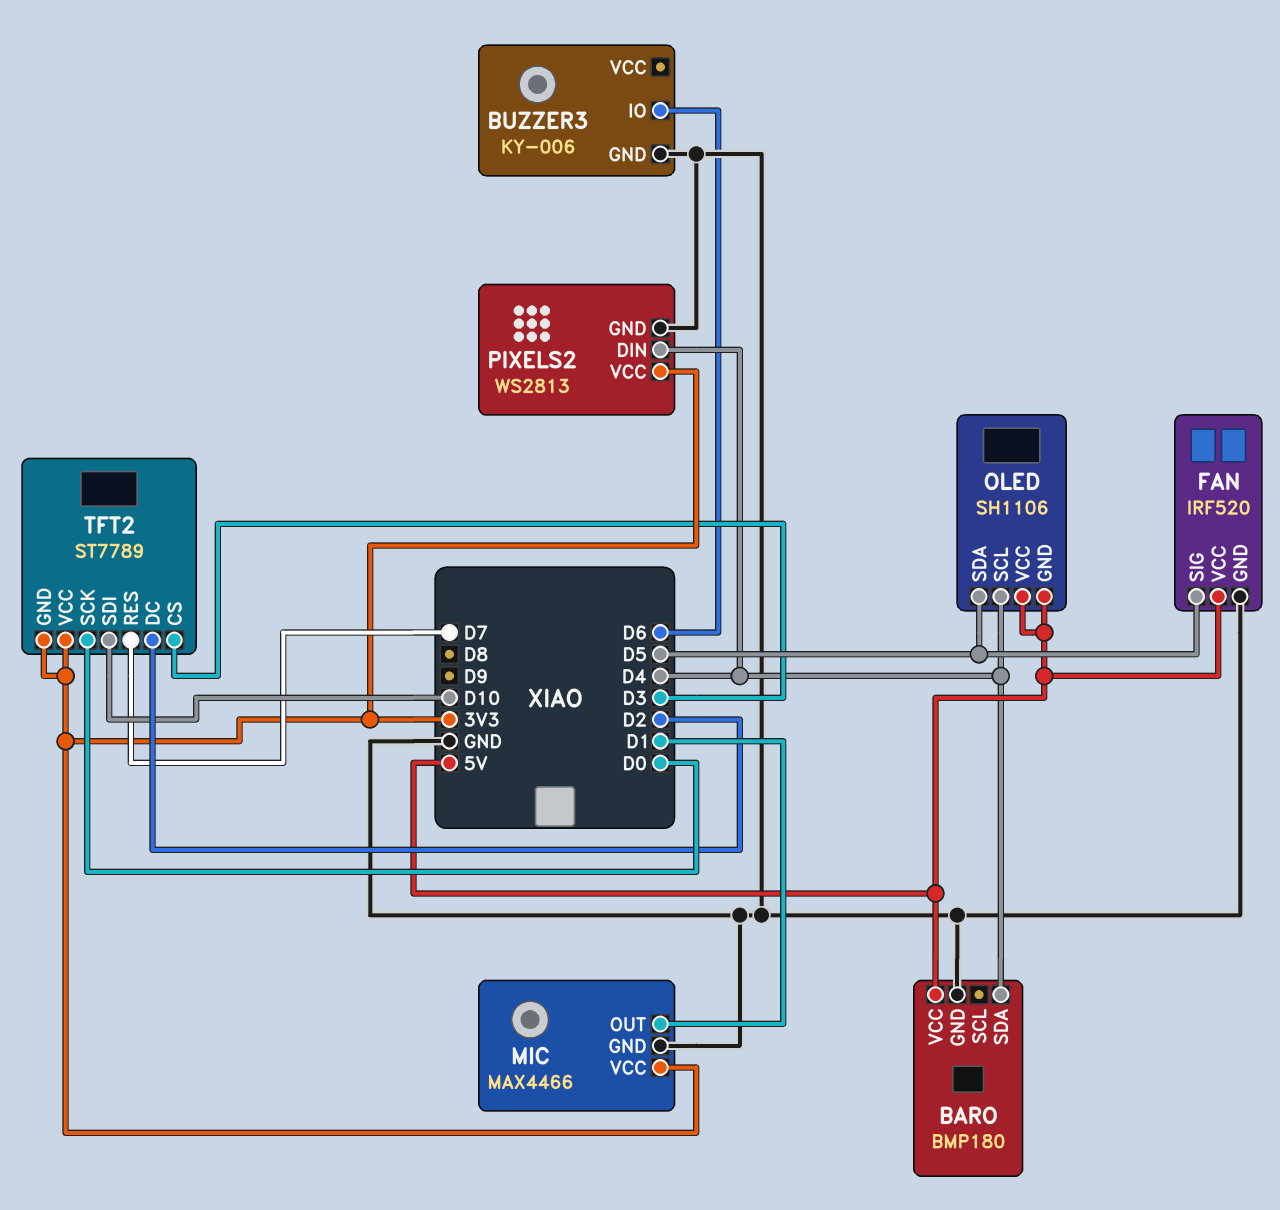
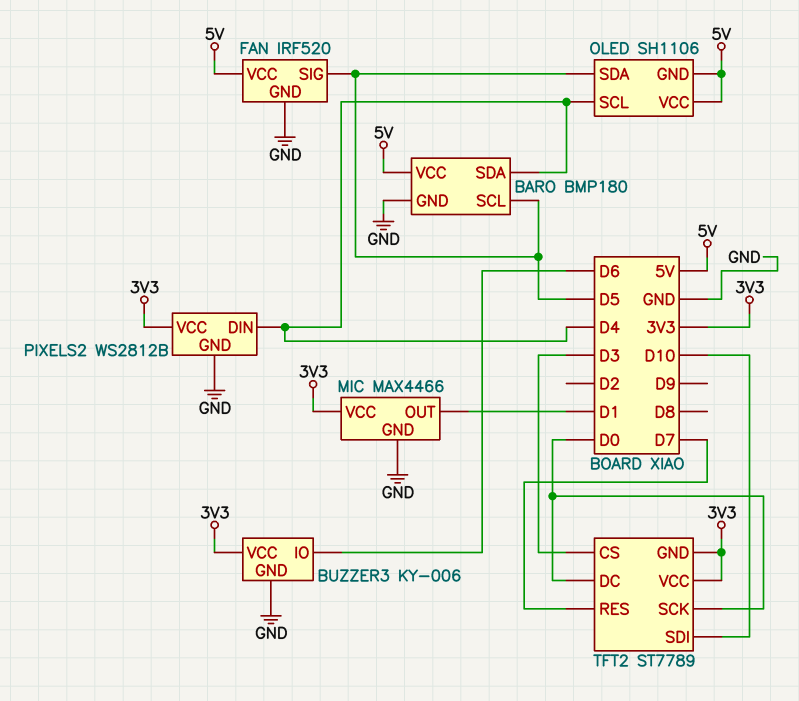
BARO pin SCL: none -> D5
BUZZER3 pin VCC: none -> 3V3
PIXELS2: WS2813 -> WS2812B
TFT2 pin DC: D2 -> D0

